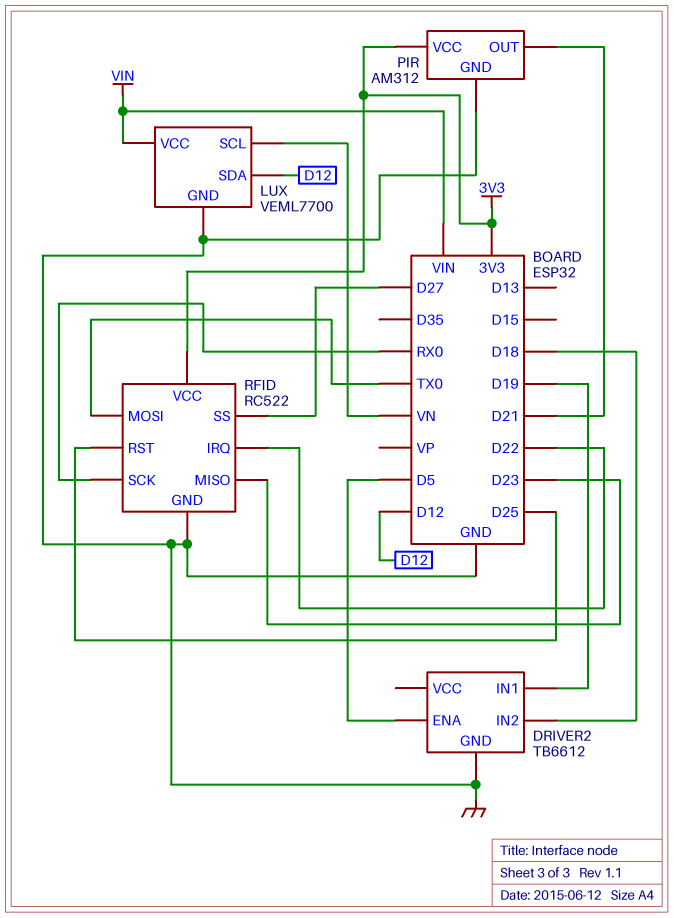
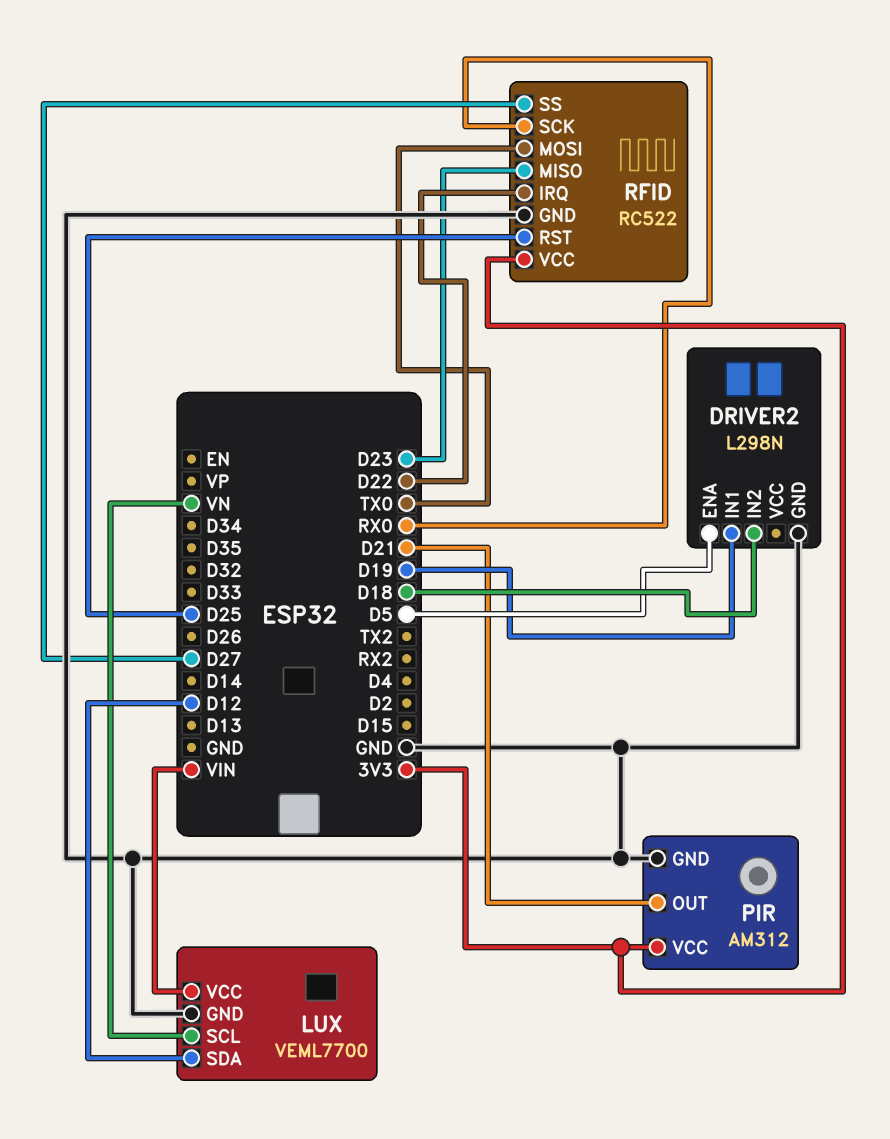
DRIVER2: TB6612 -> L298N

